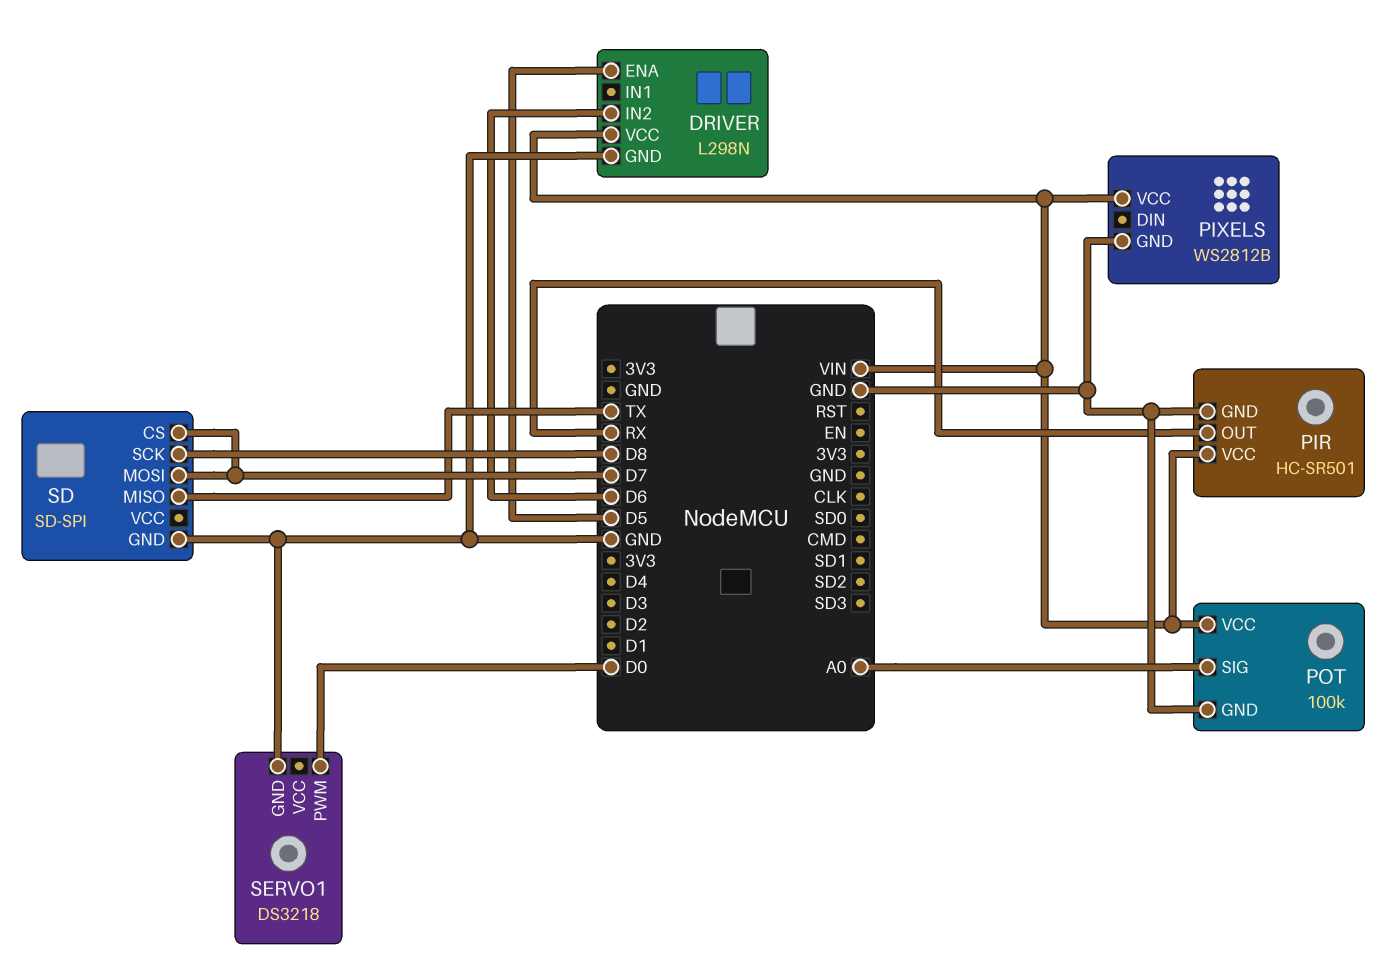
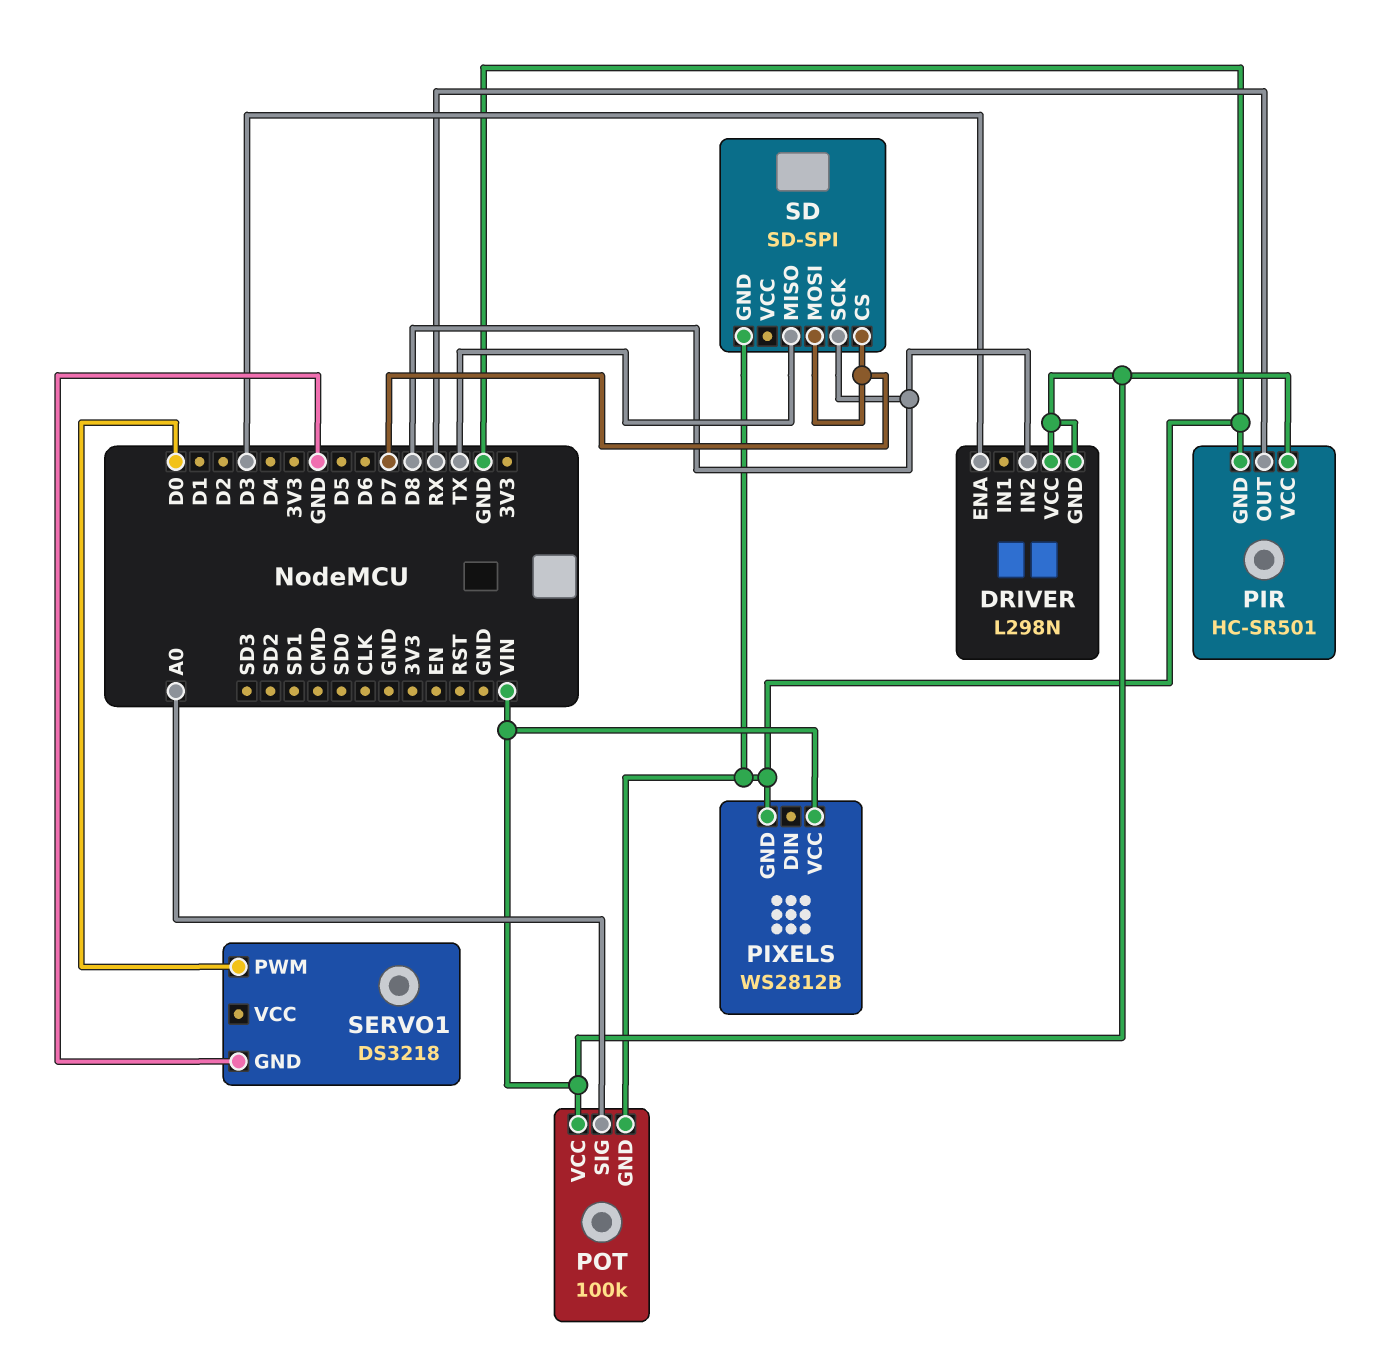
DRIVER pin ENA: D5 -> D3
DRIVER pin GND: GND -> VIN
DRIVER pin IN2: D6 -> D8

